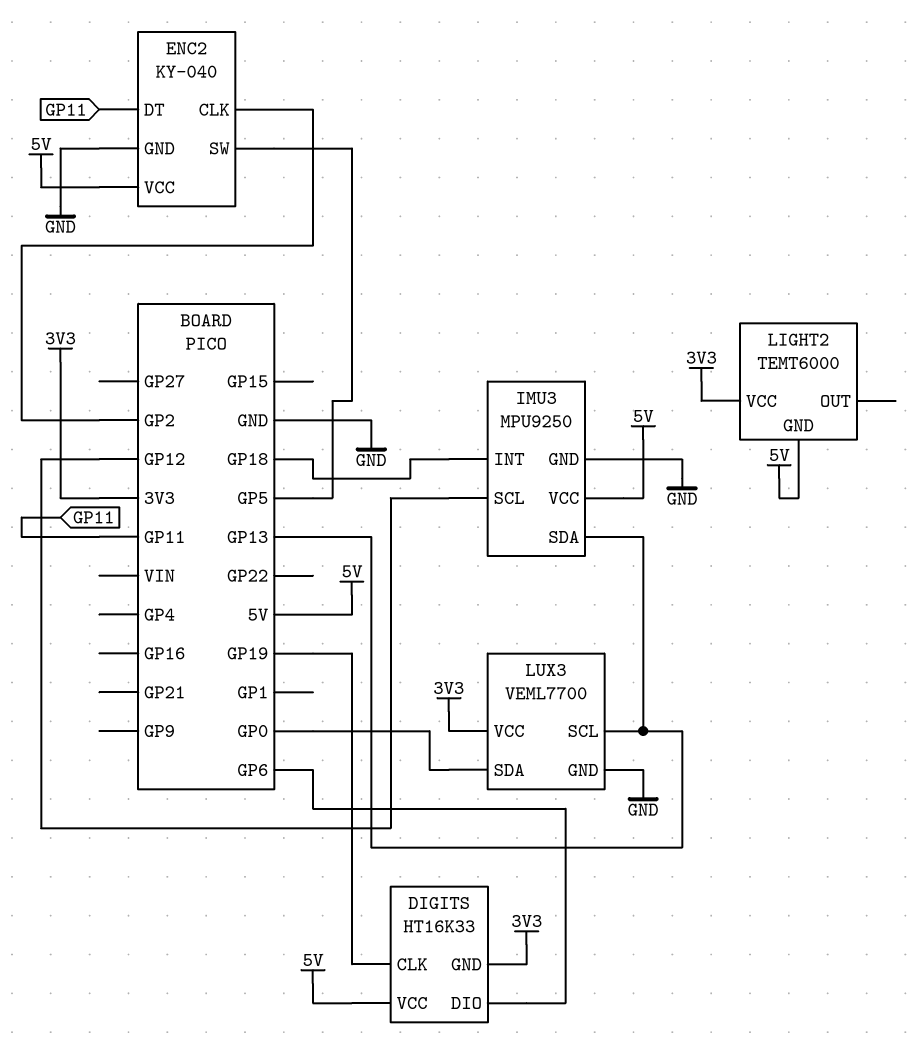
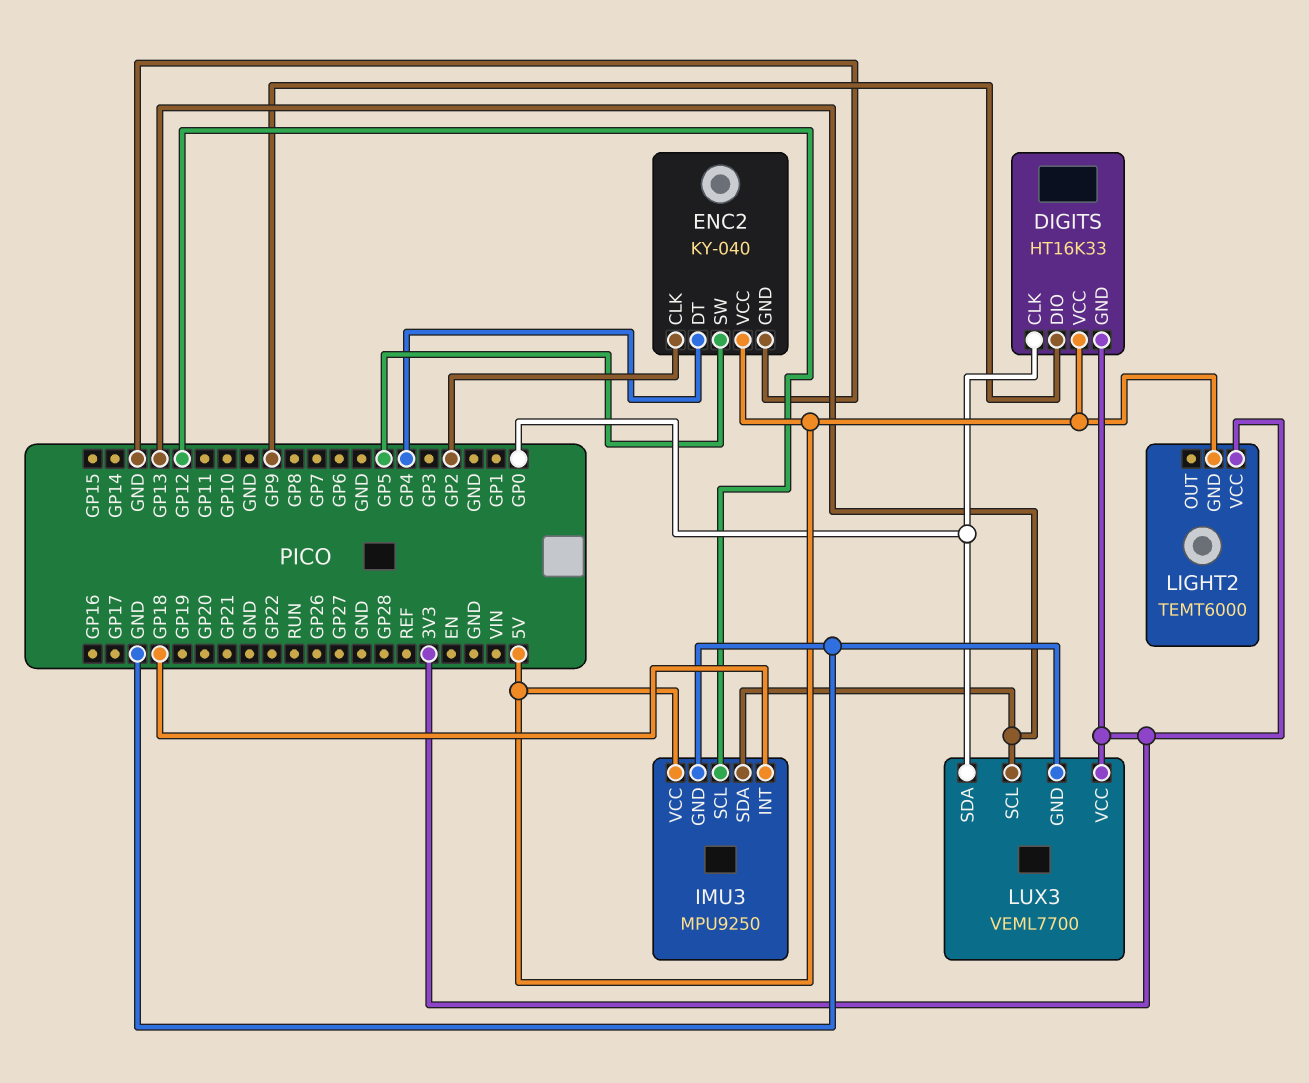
DIGITS pin CLK: GP19 -> GP0
DIGITS pin DIO: GP6 -> GP9
ENC2 pin DT: GP11 -> GP4

